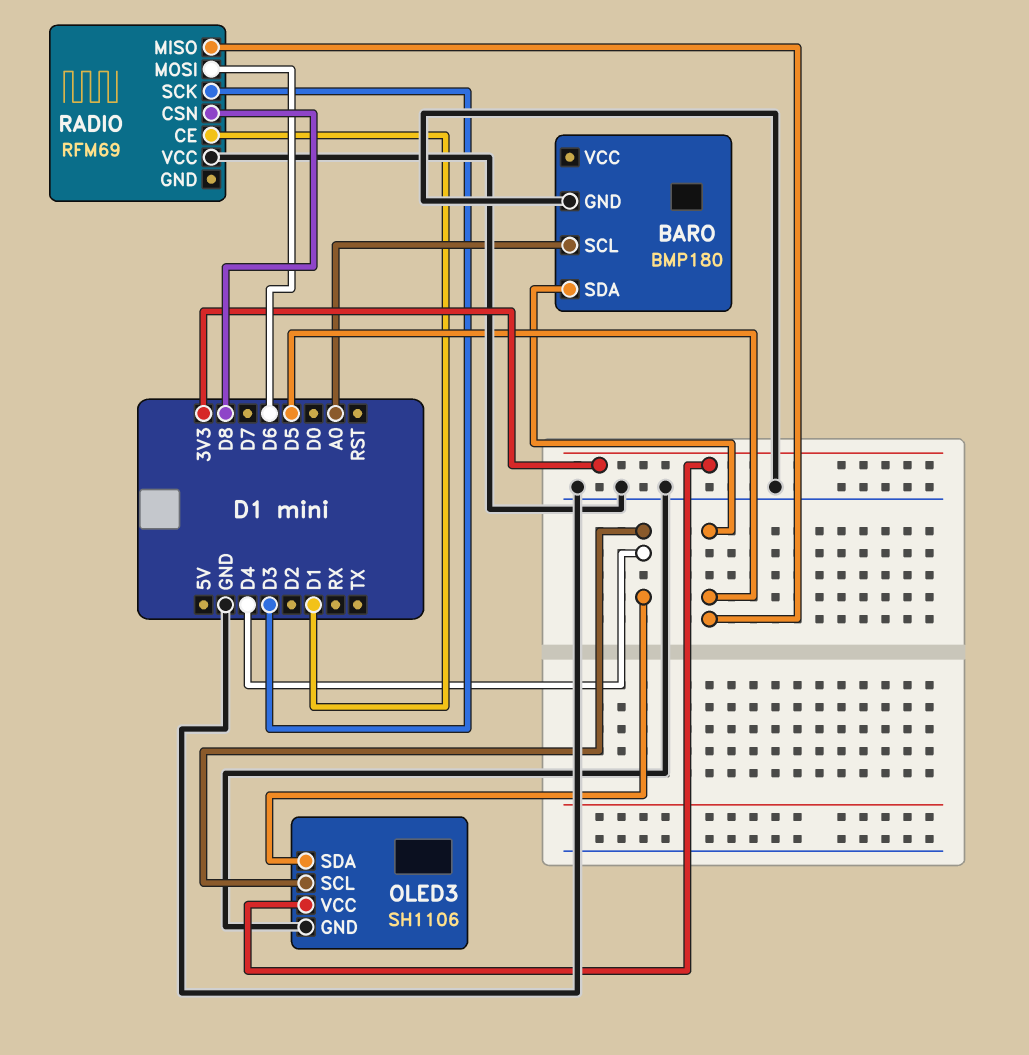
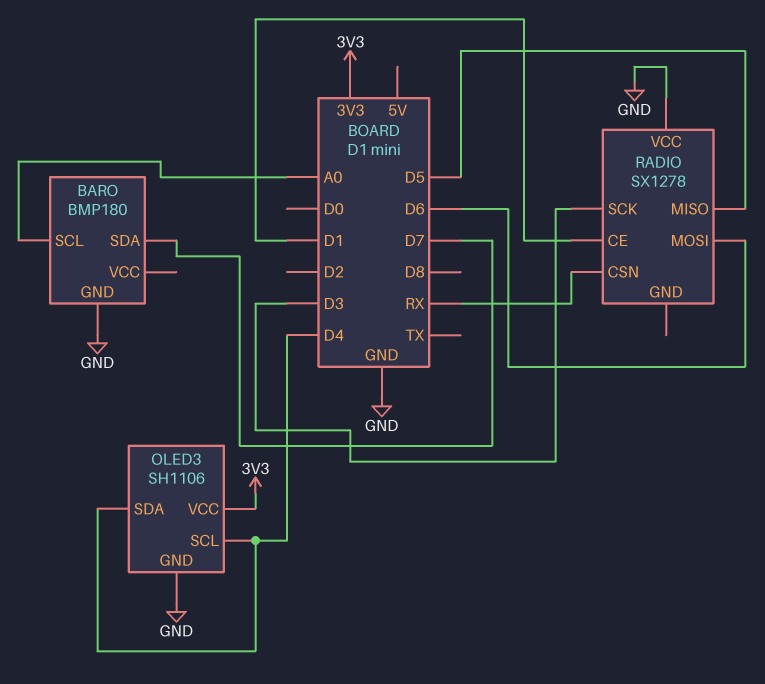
BARO pin SDA: D5 -> D7
RADIO: RFM69 -> SX1278
RADIO pin CSN: D8 -> RX

